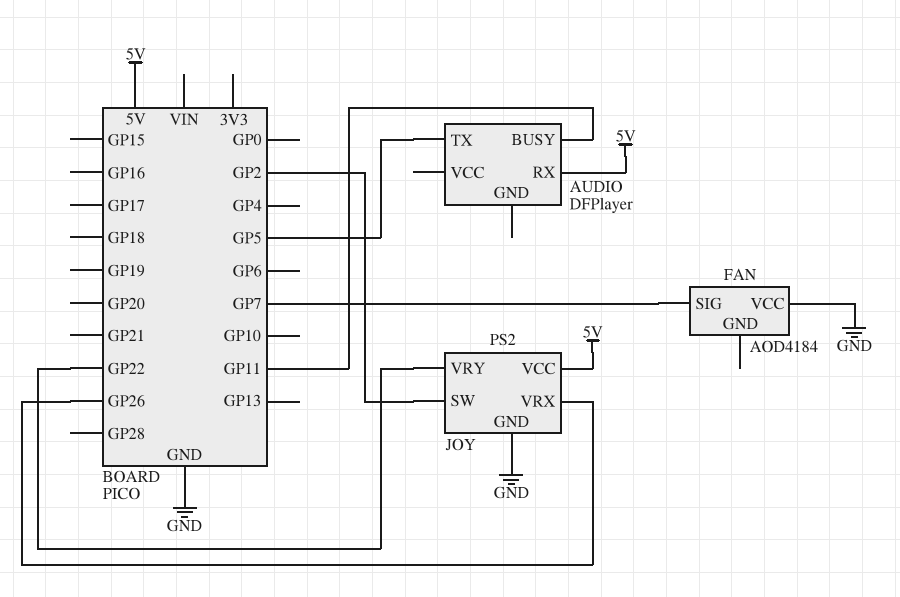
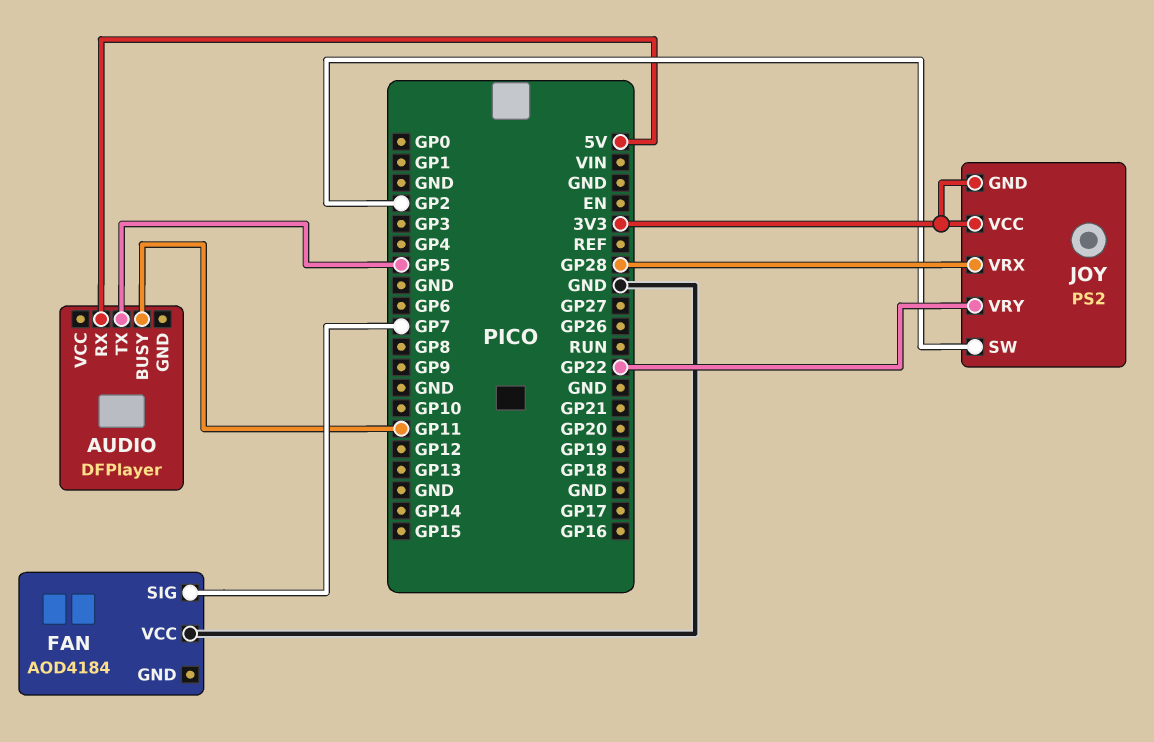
JOY pin GND: GND -> 3V3
JOY pin VCC: 5V -> 3V3
JOY pin VRX: GP26 -> GP28

